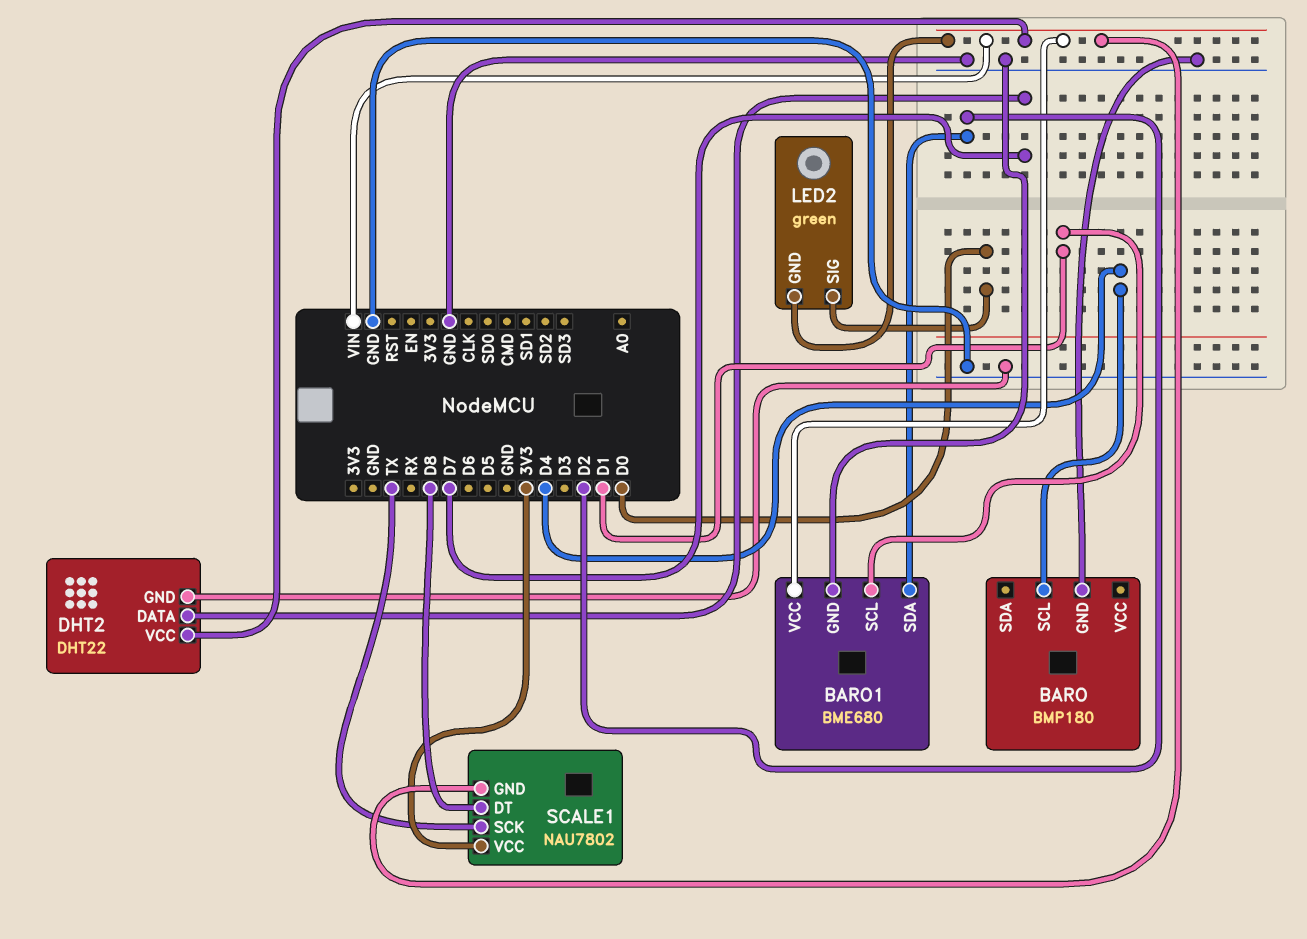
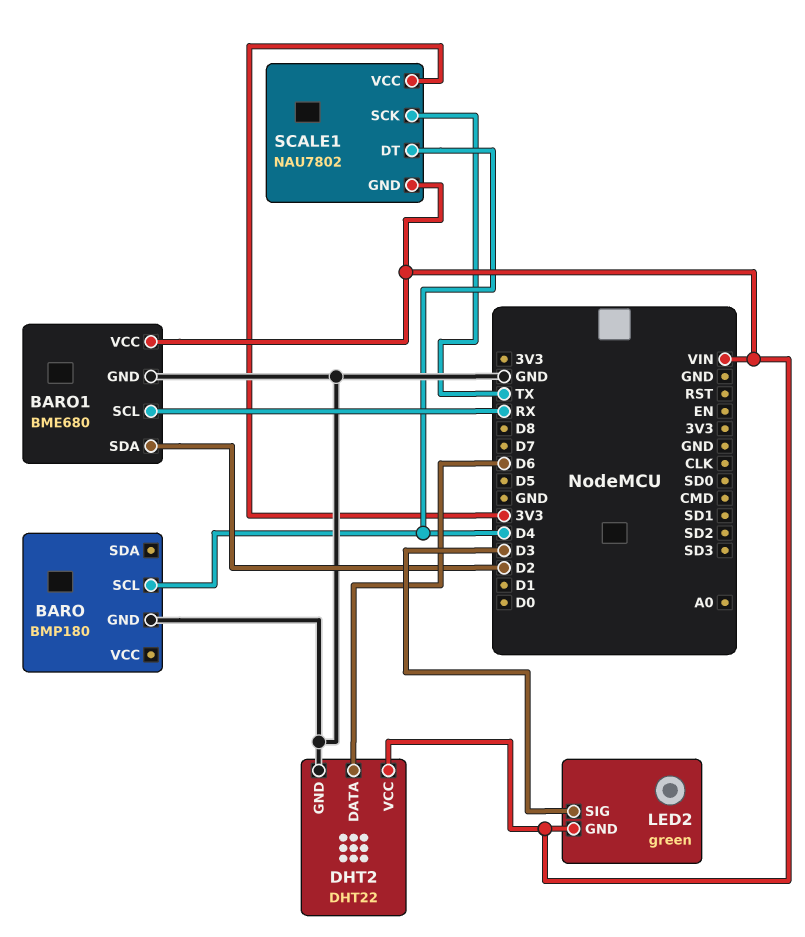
BARO1 pin SCL: D1 -> RX
DHT2 pin DATA: D7 -> D6
LED2 pin SIG: D0 -> D3
SCALE1 pin DT: D8 -> D4

